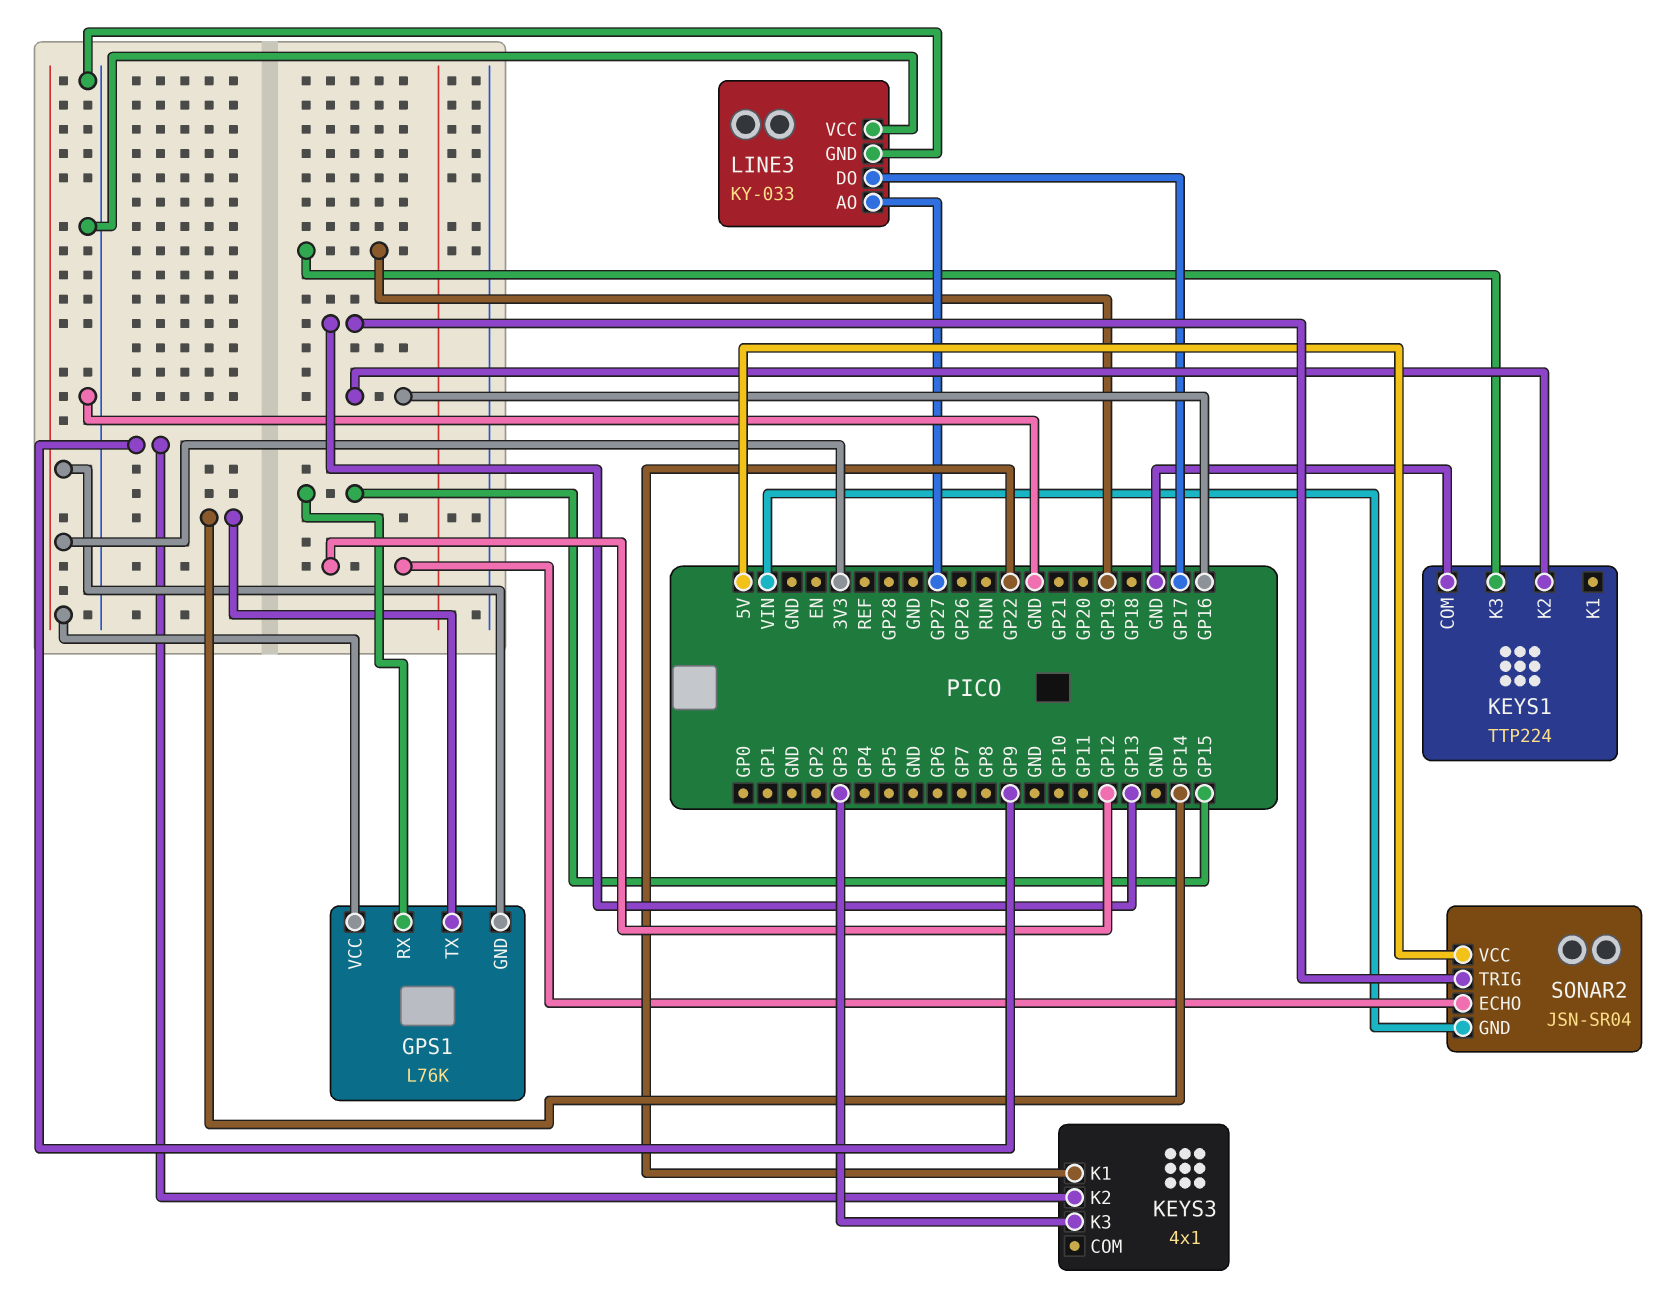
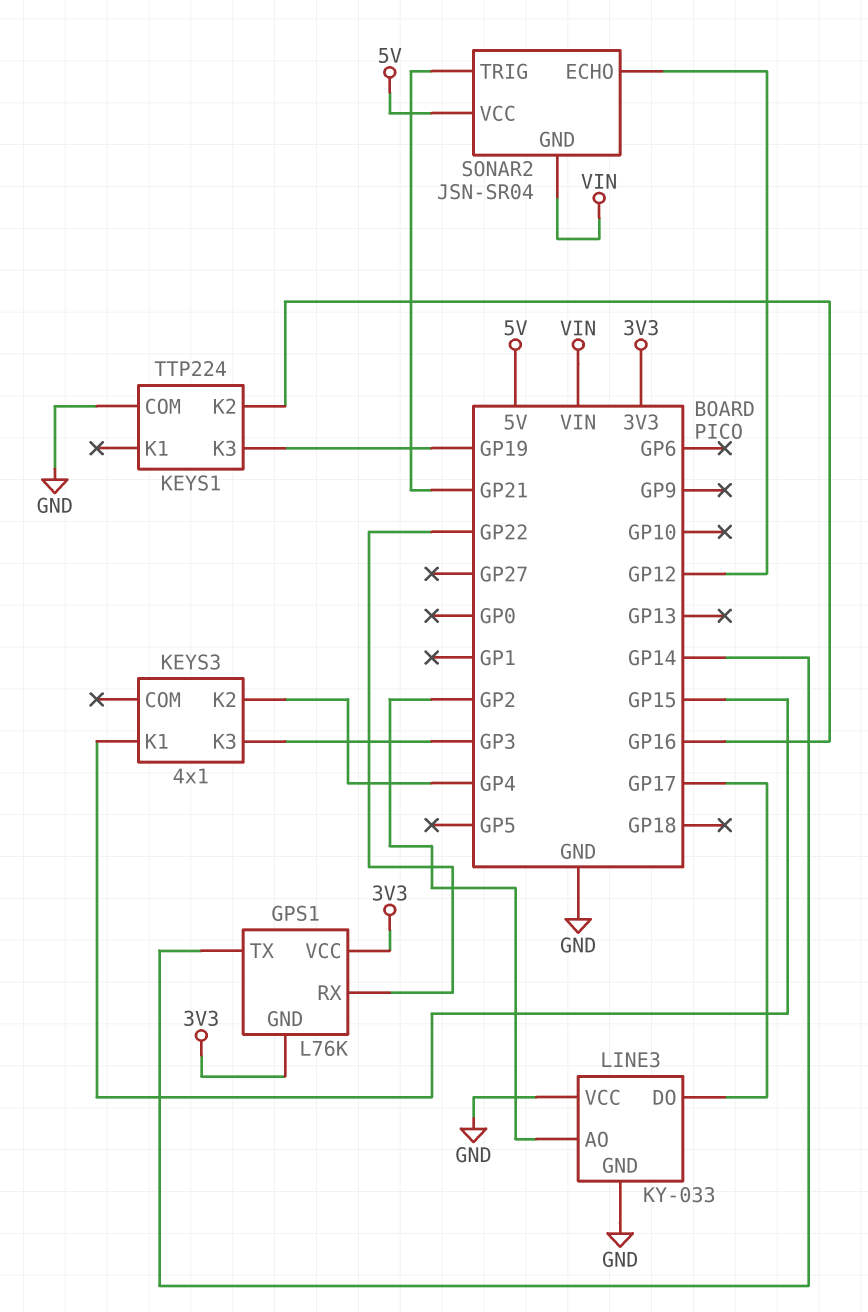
GPS1 pin RX: GP15 -> GP22
KEYS3 pin K1: GP22 -> GP15
KEYS3 pin K2: GP9 -> GP4
LINE3 pin AO: GP27 -> GP2
SONAR2 pin TRIG: GP13 -> GP21

